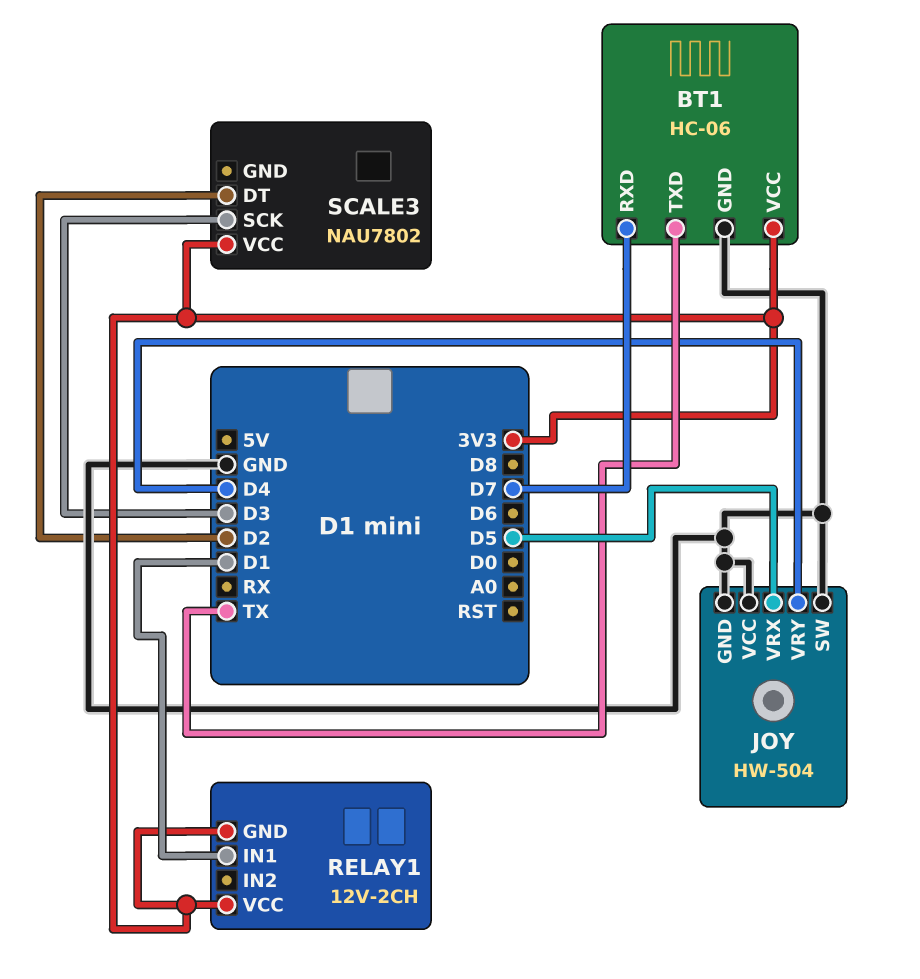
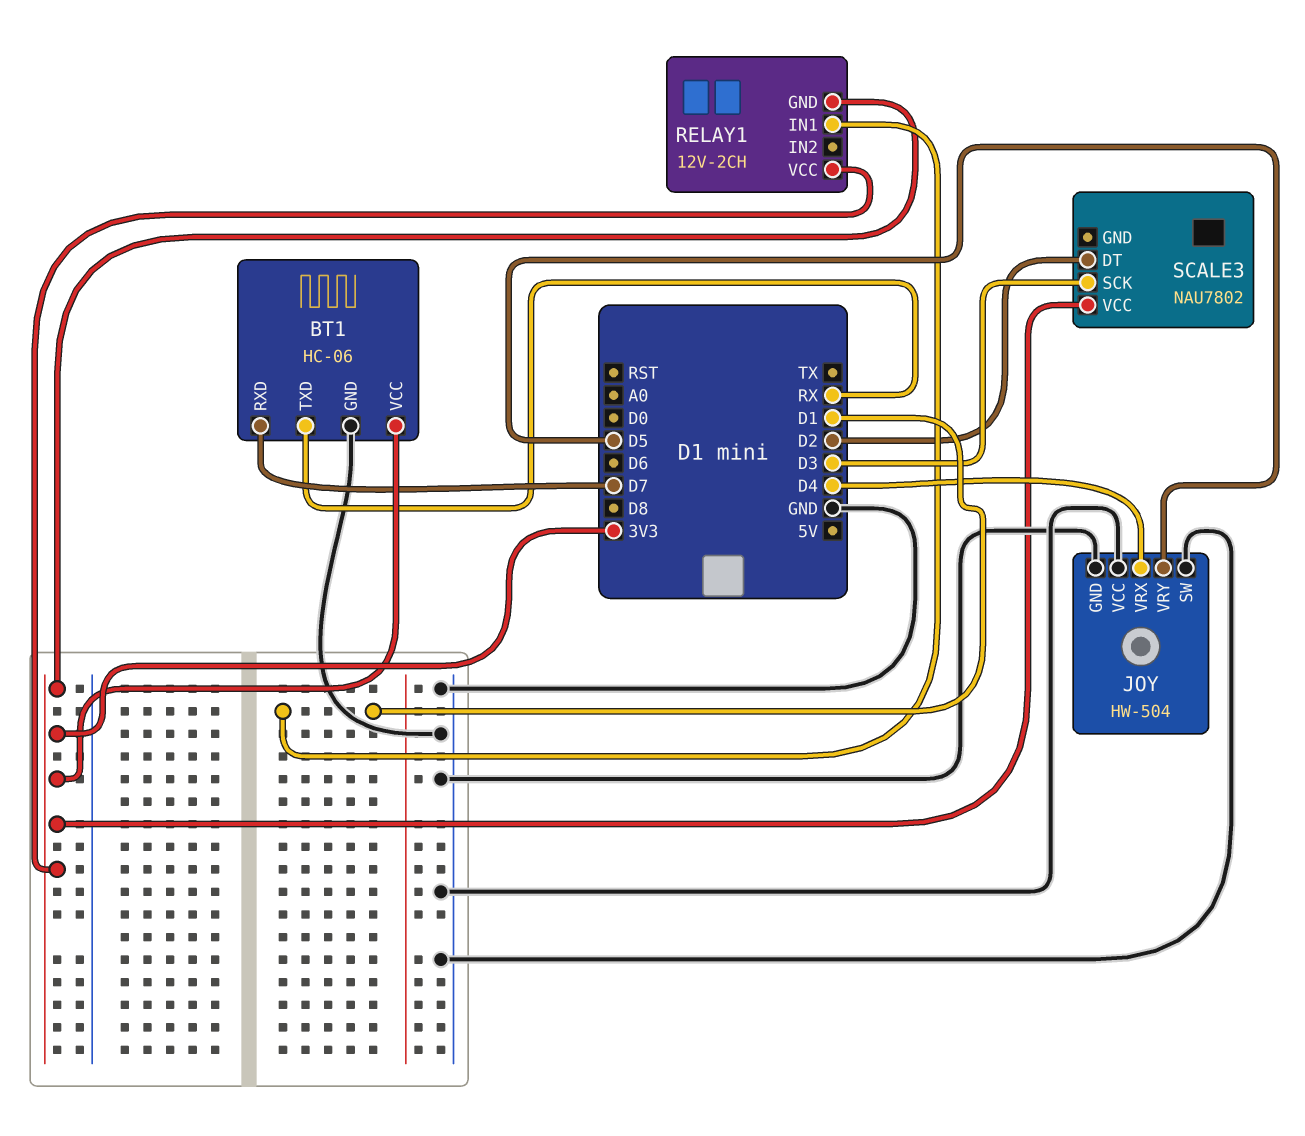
BT1 pin TXD: TX -> RX
JOY pin VRX: D5 -> D4
JOY pin VRY: D4 -> D5

